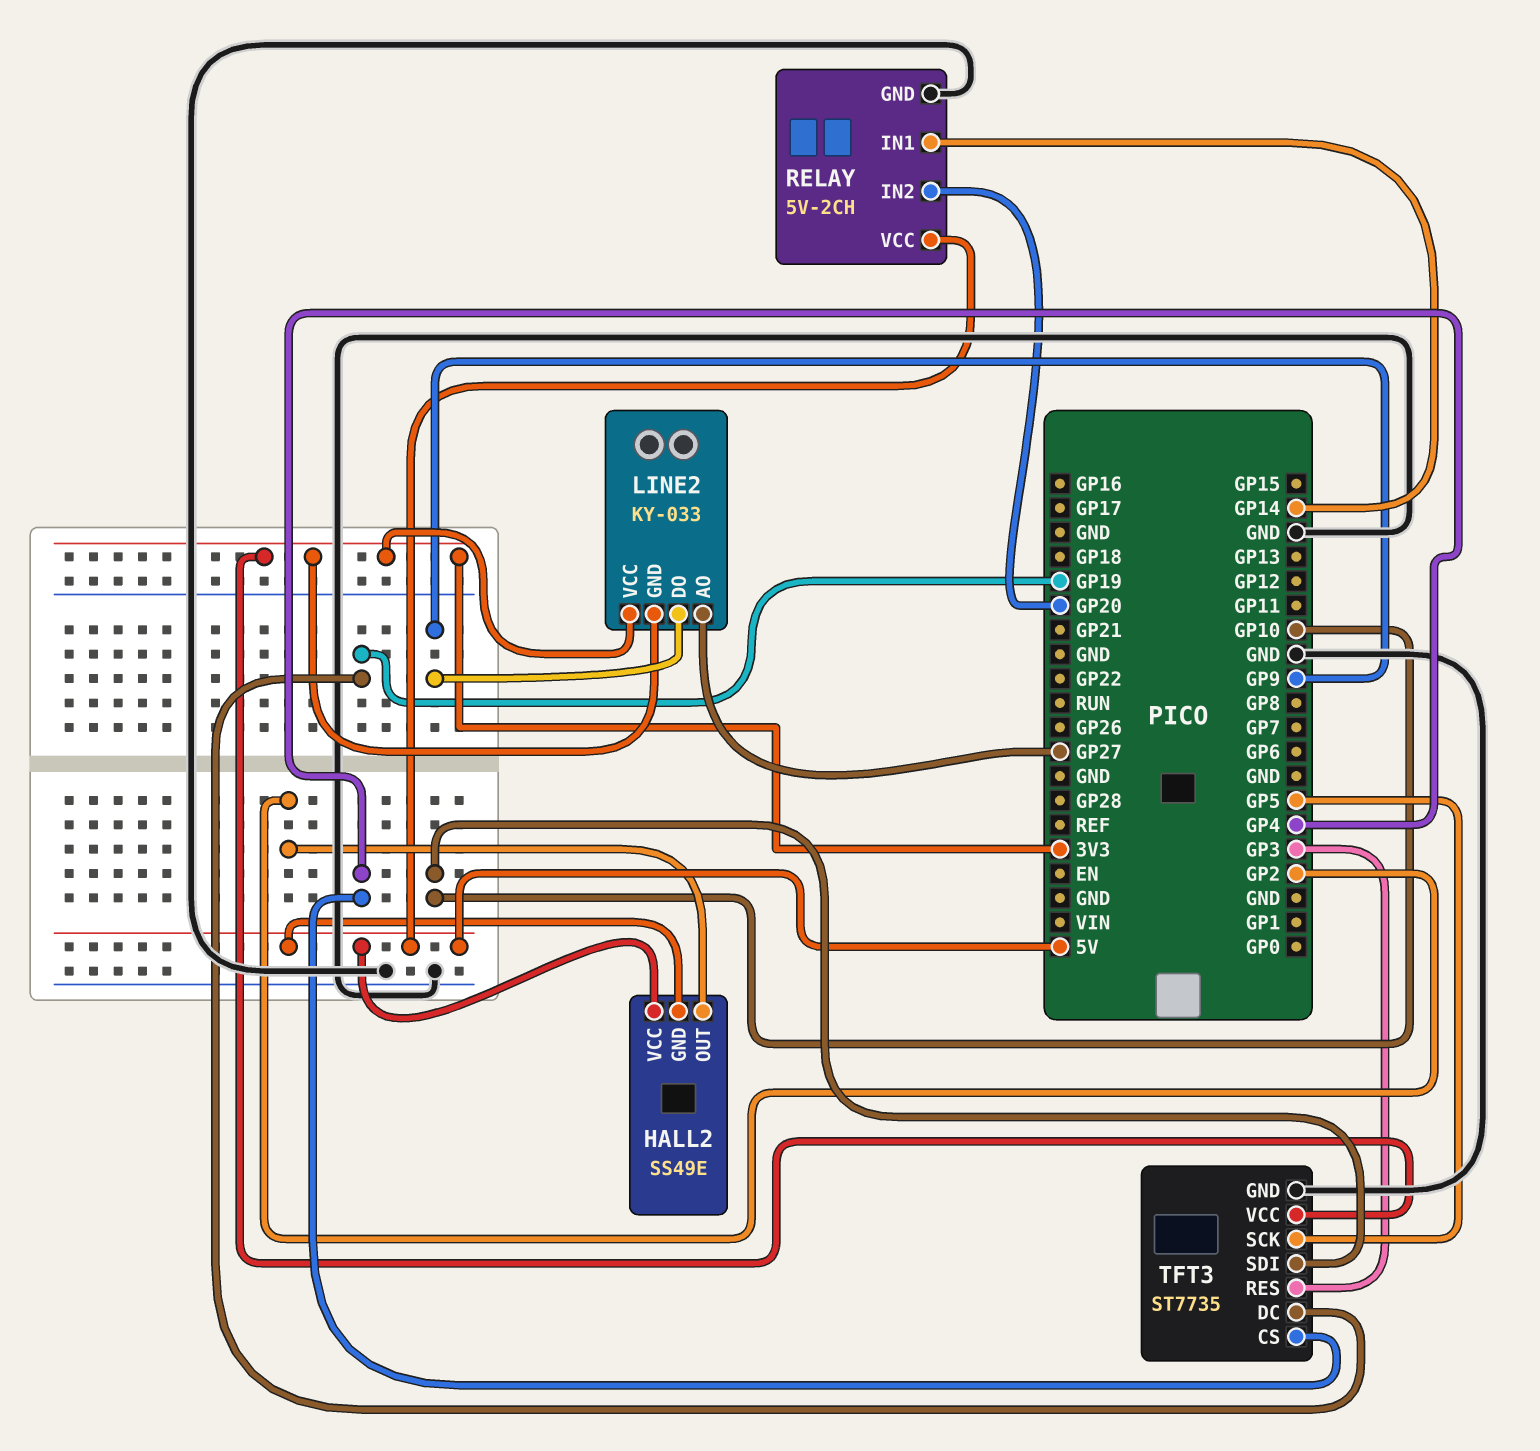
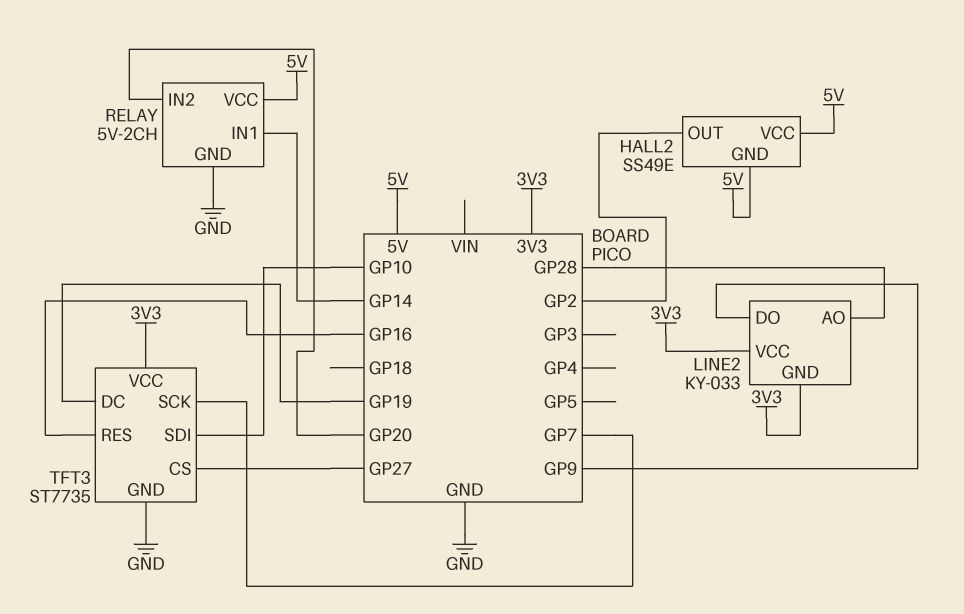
LINE2 pin AO: GP27 -> GP28
TFT3 pin CS: GP4 -> GP27
TFT3 pin RES: GP3 -> GP16
TFT3 pin SCK: GP5 -> GP7

